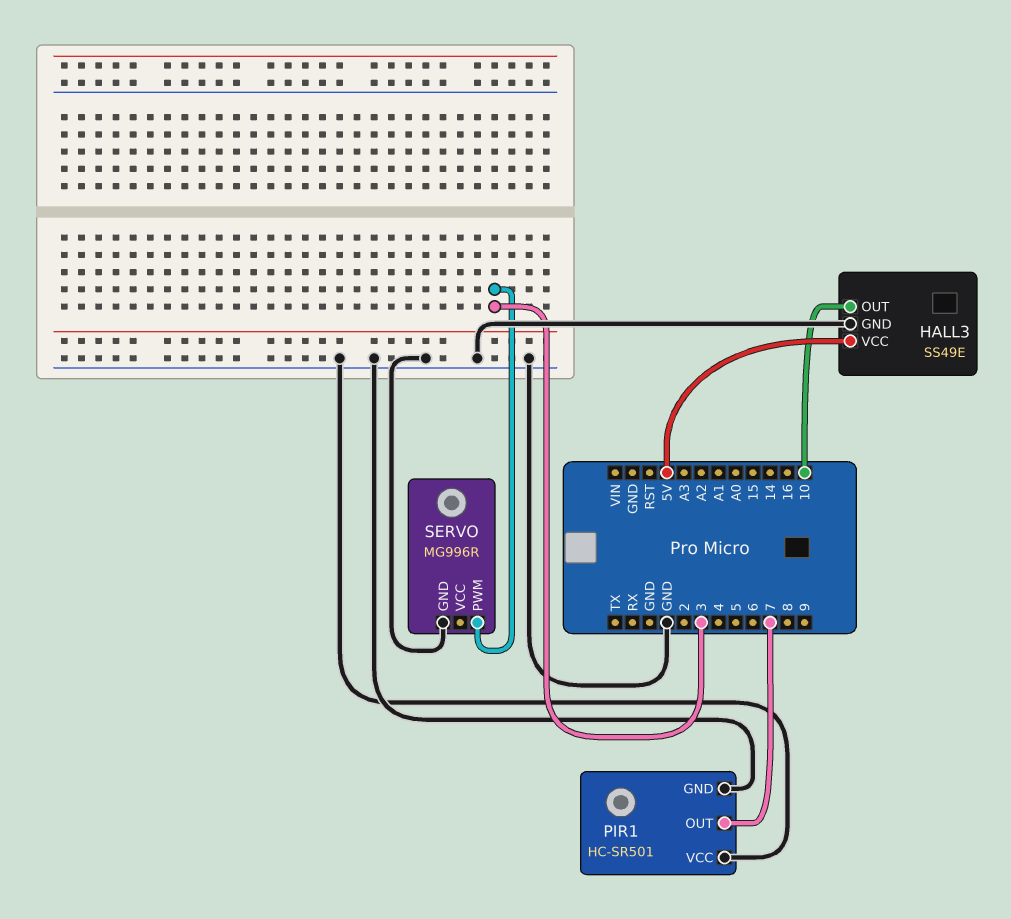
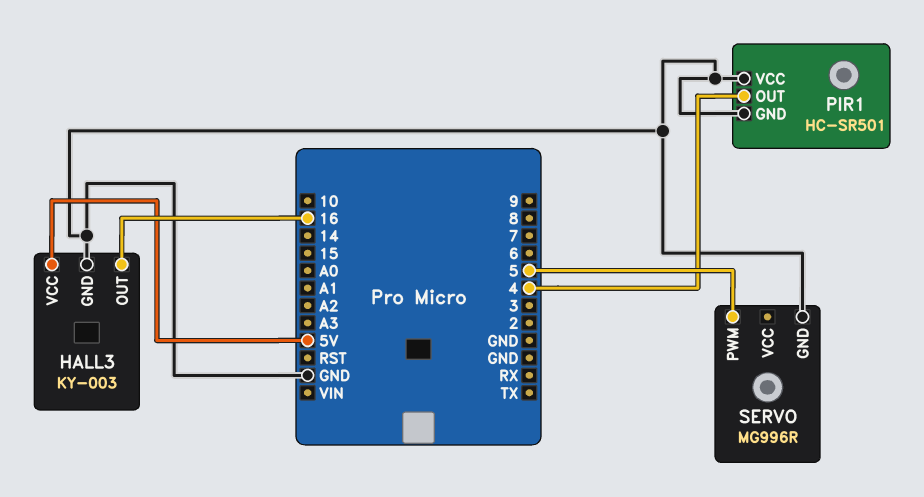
HALL3: SS49E -> KY-003
HALL3 pin OUT: 10 -> 16
PIR1 pin OUT: 7 -> 4
SERVO pin PWM: 3 -> 5

